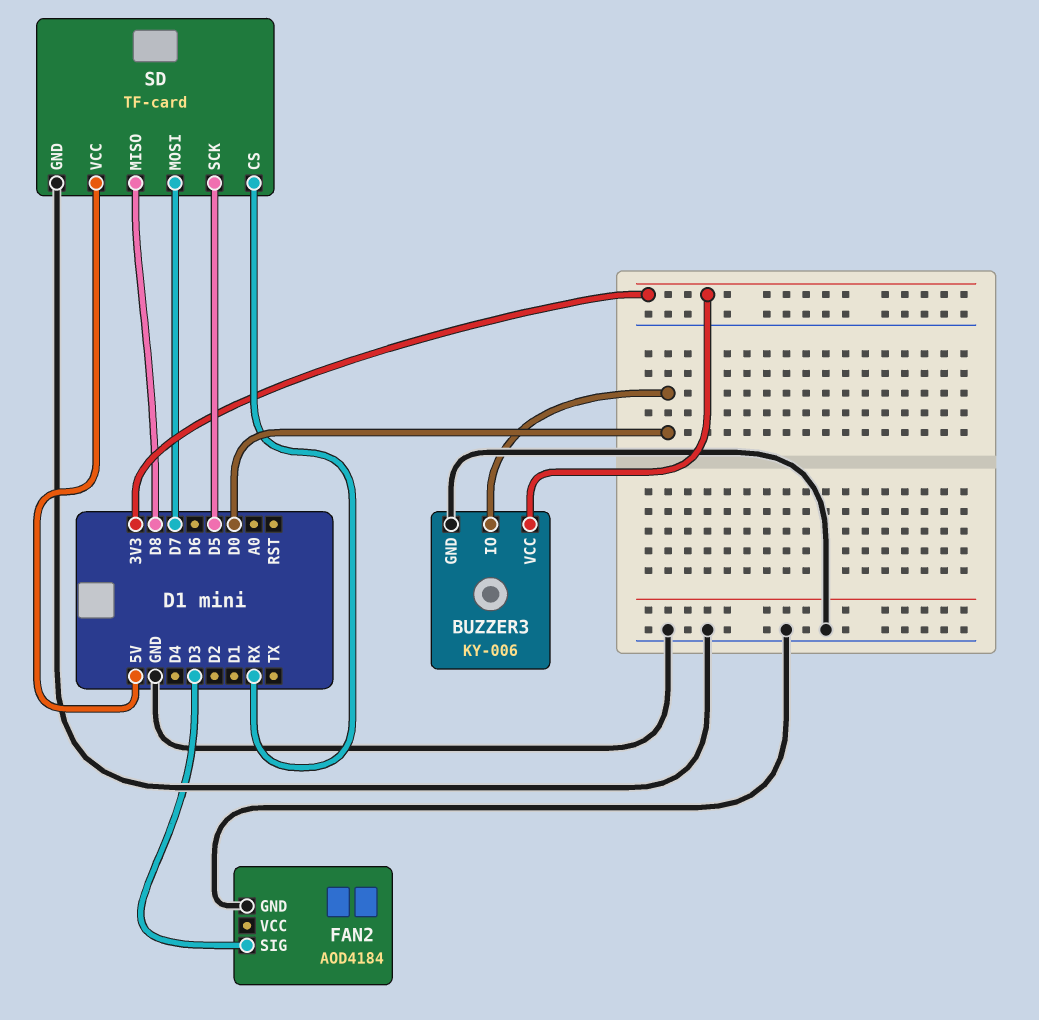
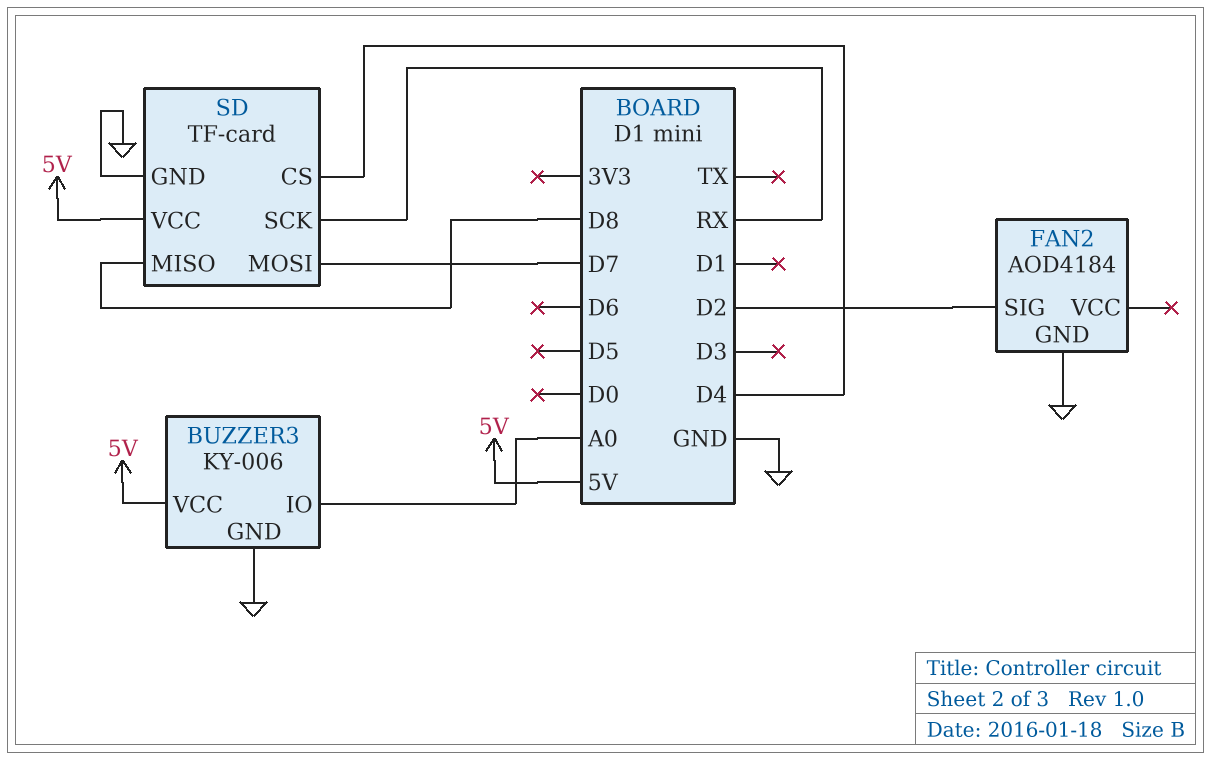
BUZZER3 pin IO: D0 -> A0
BUZZER3 pin VCC: 3V3 -> 5V
FAN2 pin SIG: D3 -> D2
SD pin CS: RX -> D4
SD pin SCK: D5 -> RX

